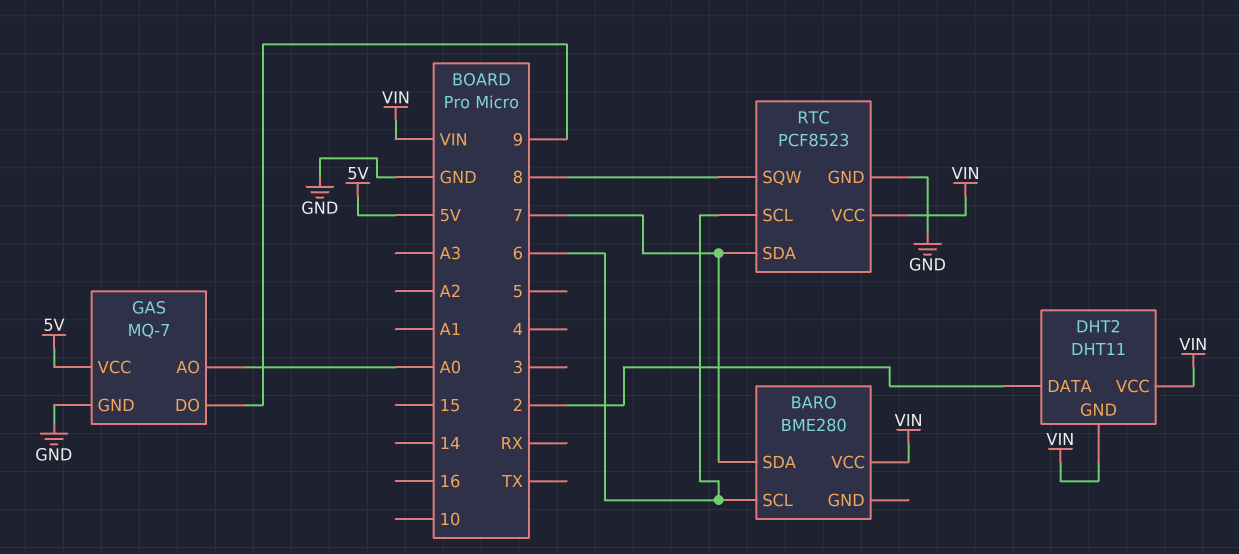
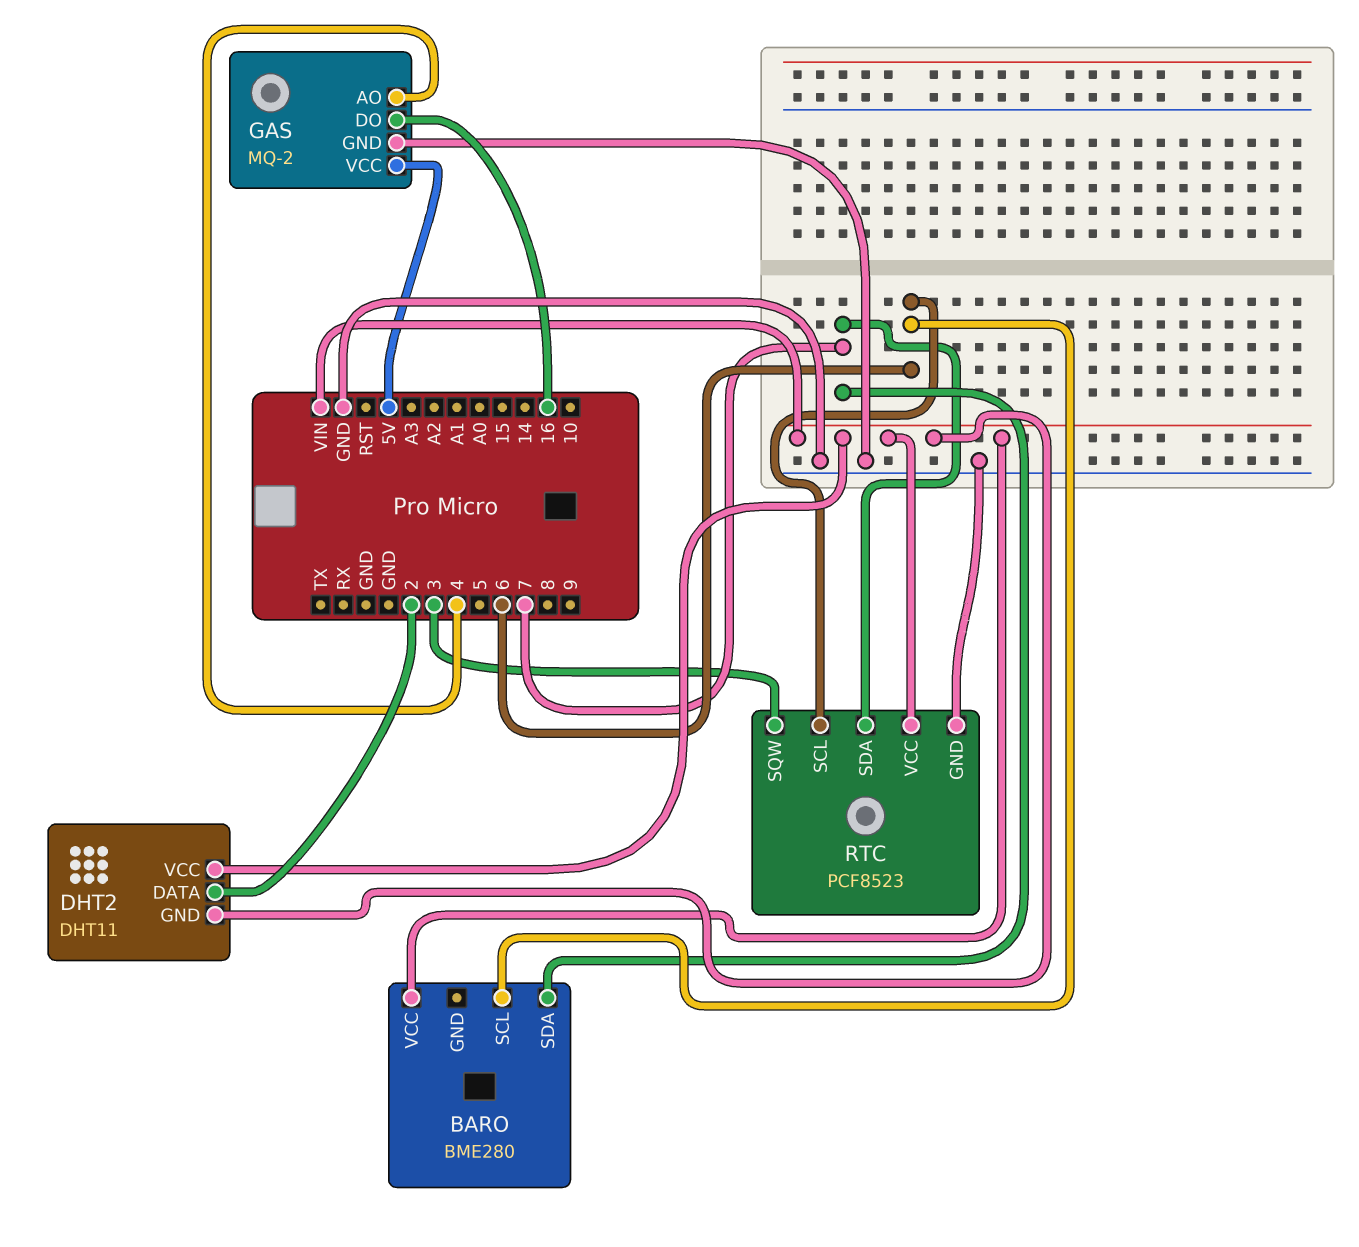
GAS: MQ-7 -> MQ-2
GAS pin AO: A0 -> 4
GAS pin DO: 9 -> 16
RTC pin SQW: 8 -> 3

